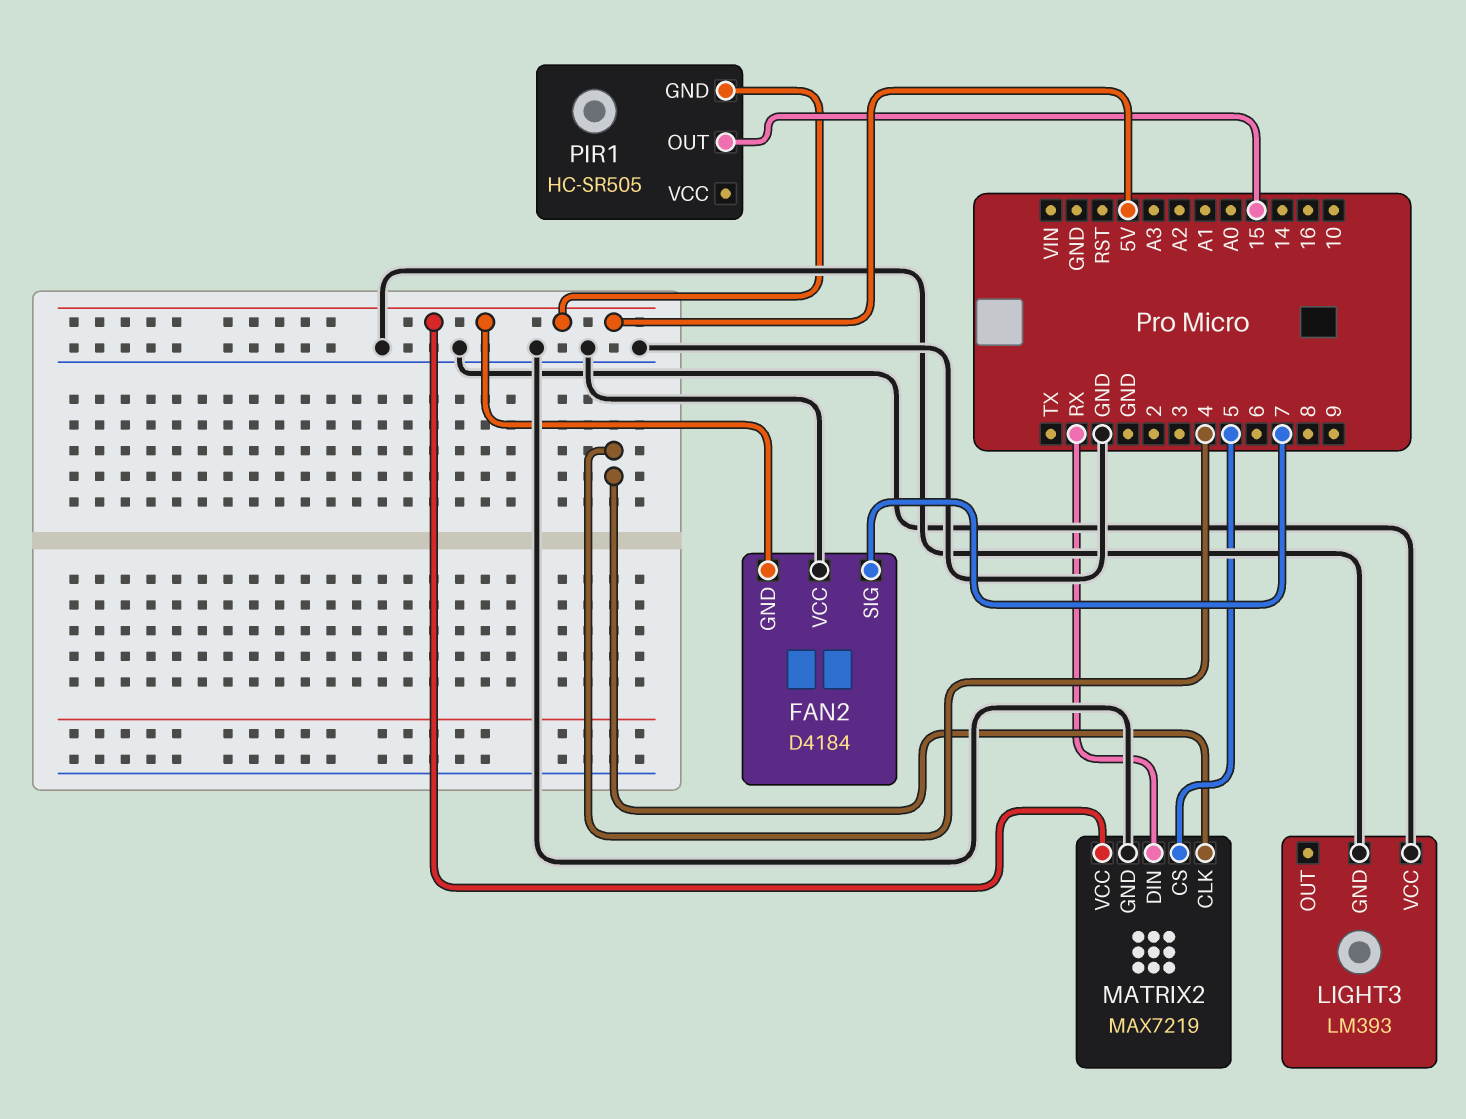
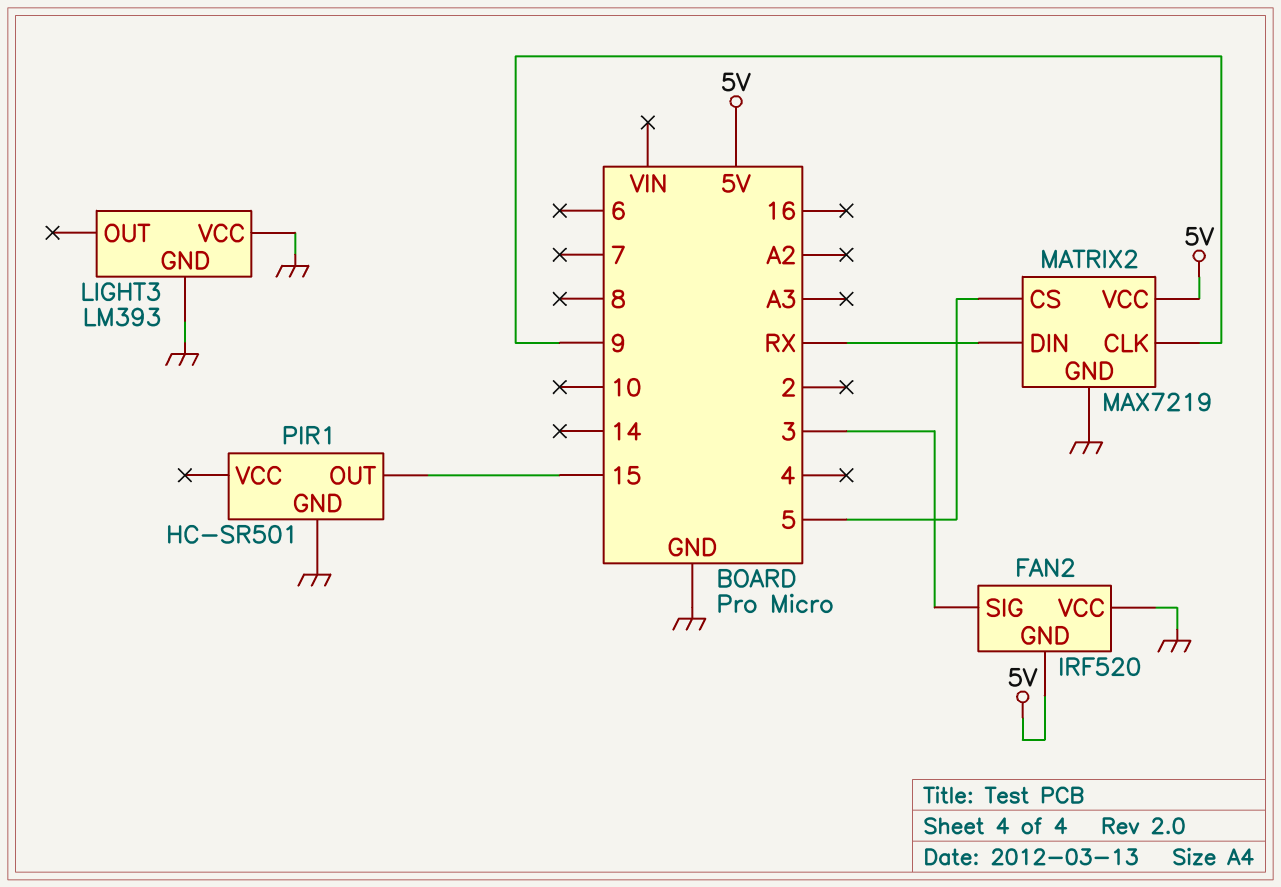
FAN2: D4184 -> IRF520
FAN2 pin SIG: 7 -> 3
MATRIX2 pin CLK: 4 -> 9
PIR1: HC-SR505 -> HC-SR501
PIR1 pin GND: 5V -> GND

